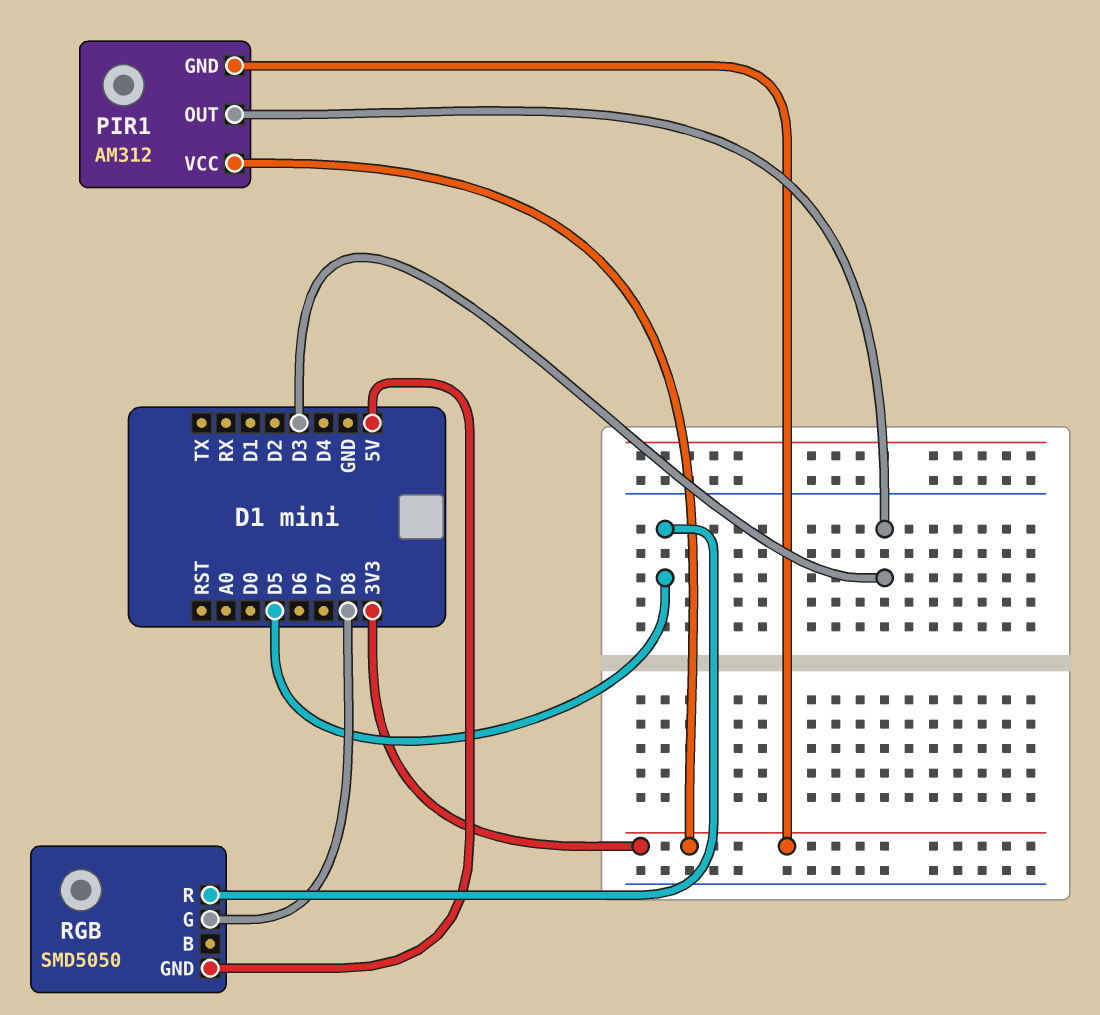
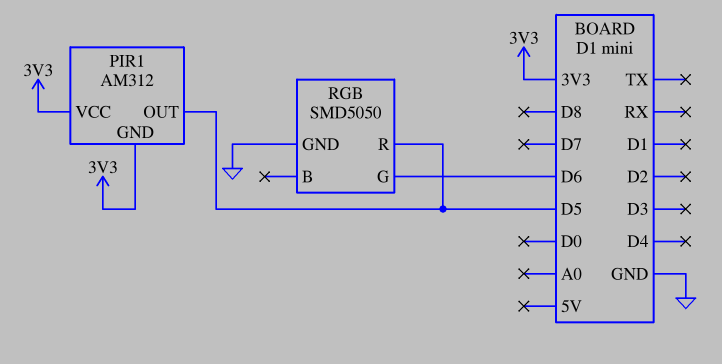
PIR1 pin OUT: D3 -> D5
RGB pin G: D8 -> D6
RGB pin GND: 5V -> GND

